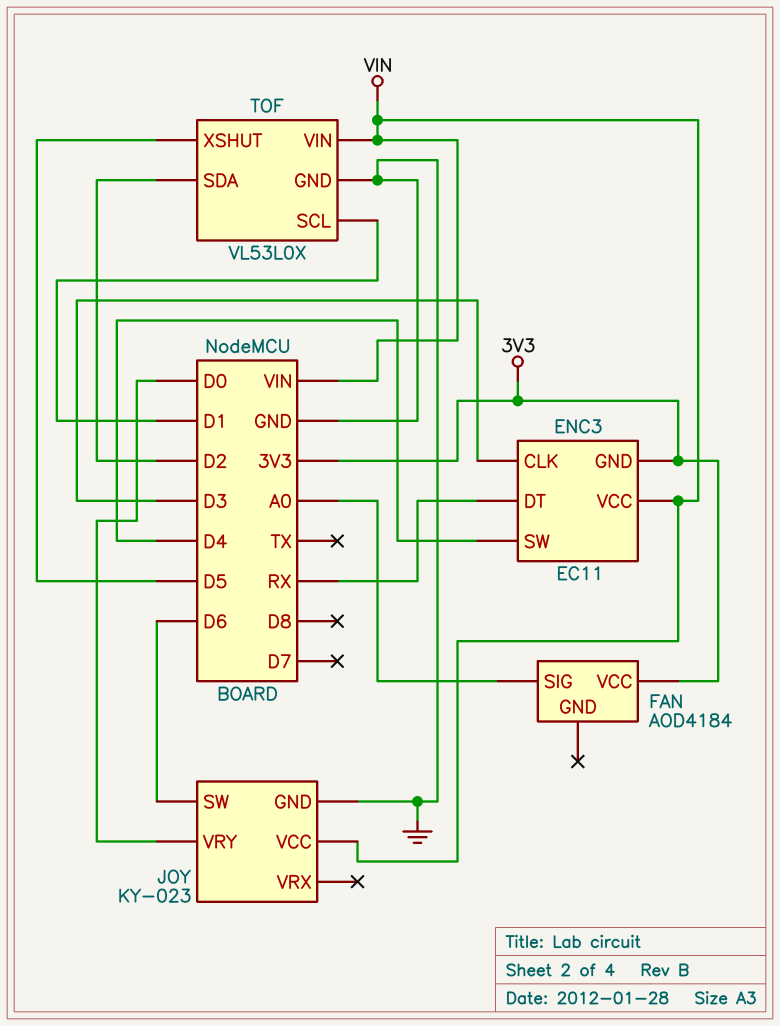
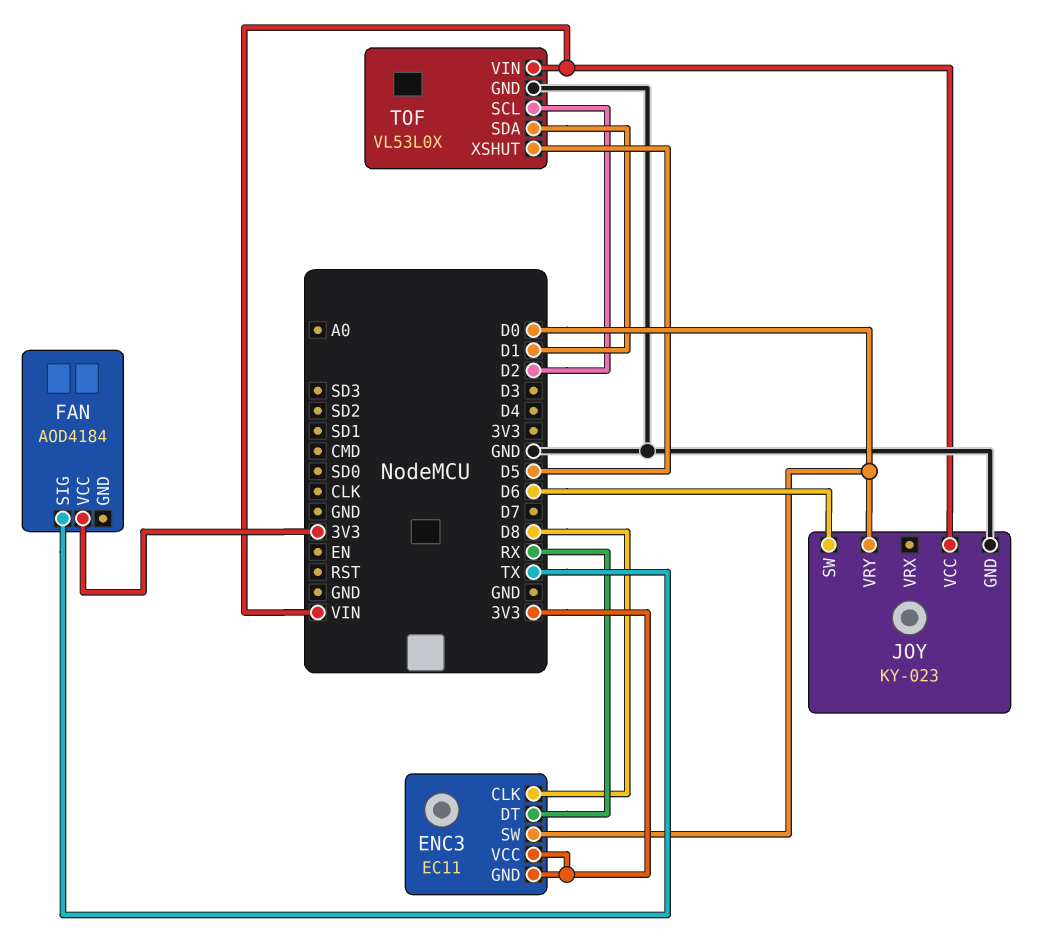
ENC3 pin CLK: D3 -> D8
ENC3 pin SW: D4 -> D0
ENC3 pin VCC: VIN -> 3V3
FAN pin SIG: A0 -> TX
TOF pin SCL: D1 -> D2
TOF pin SDA: D2 -> D1

